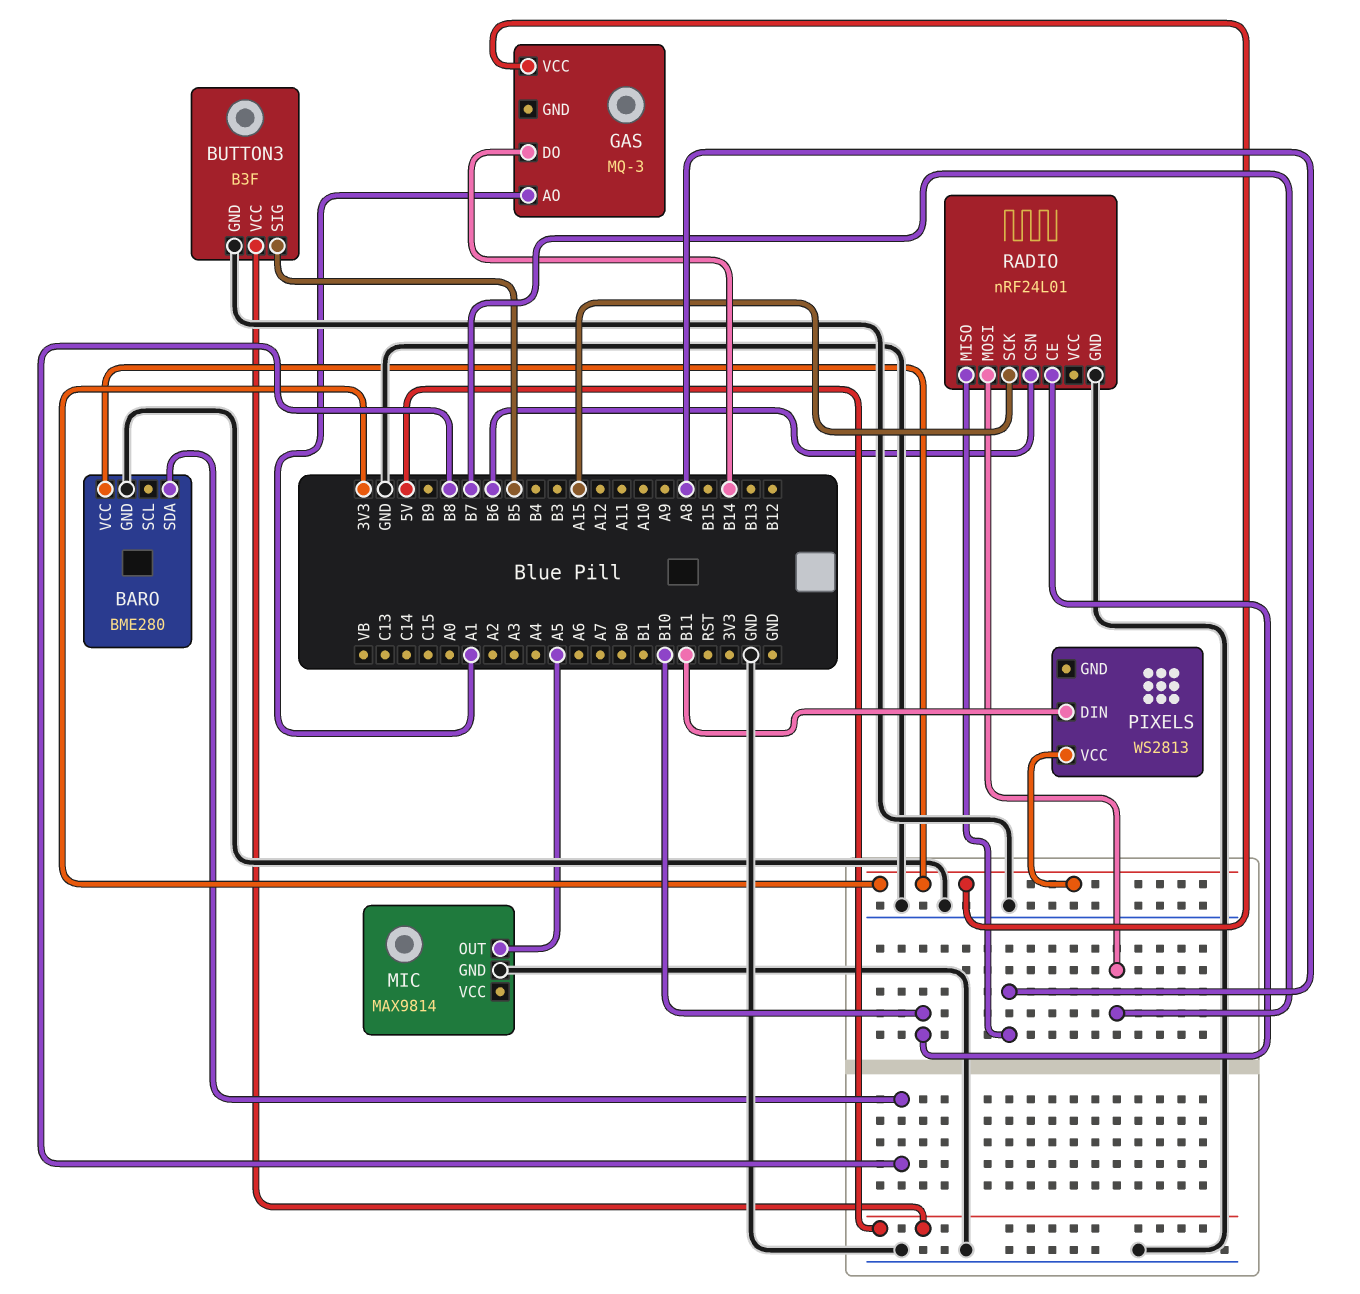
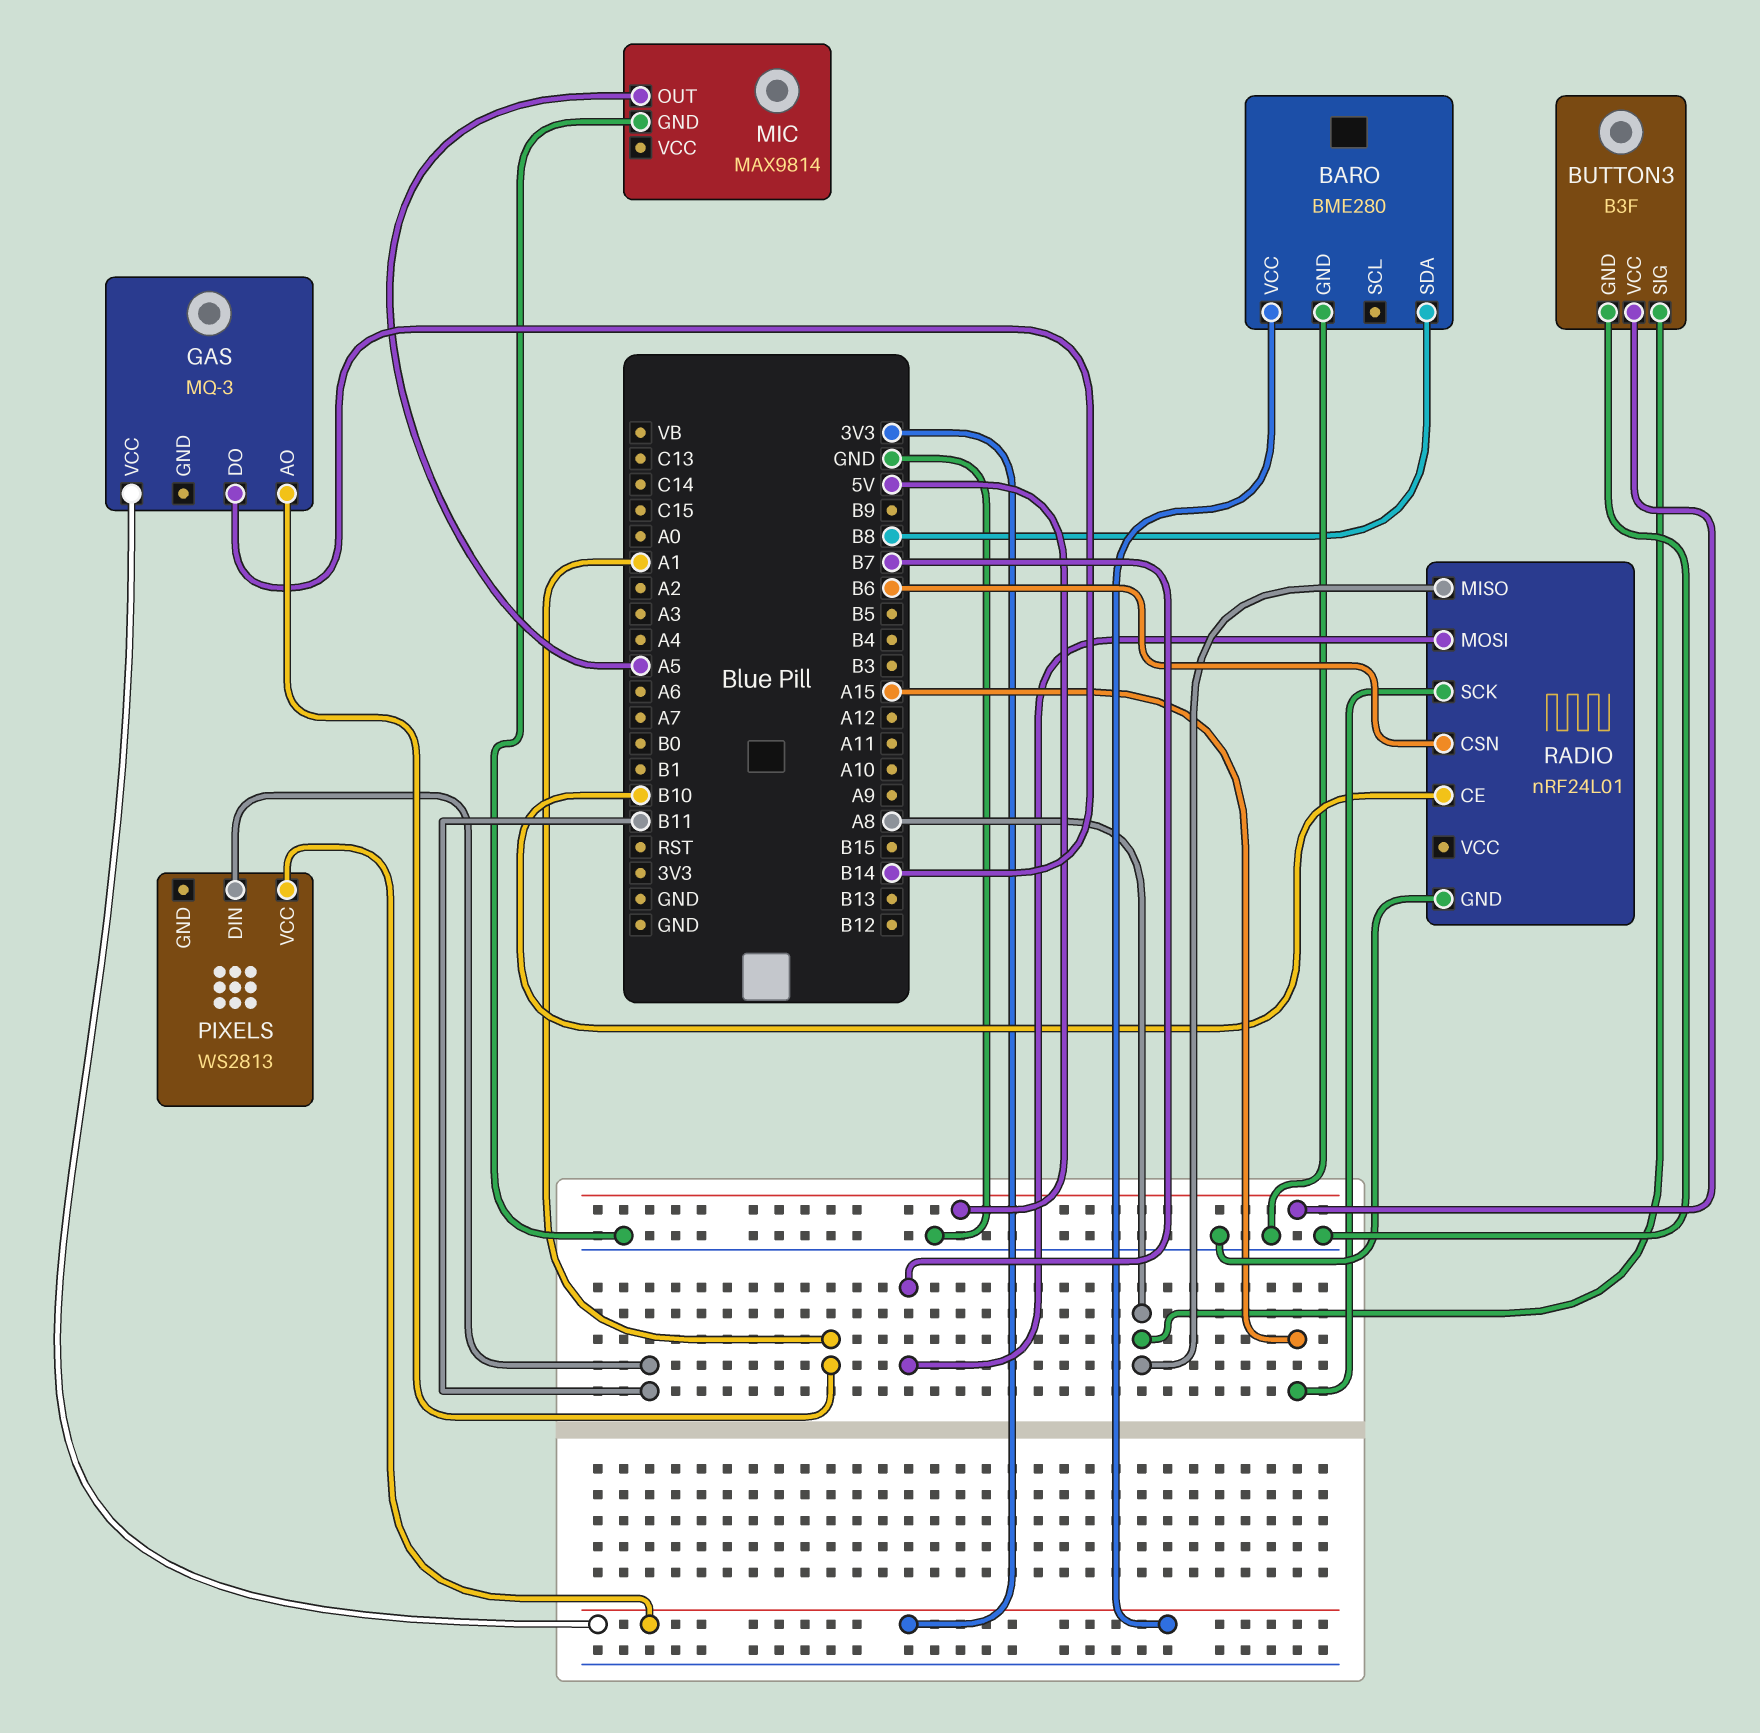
BUTTON3 pin SIG: B5 -> A8

